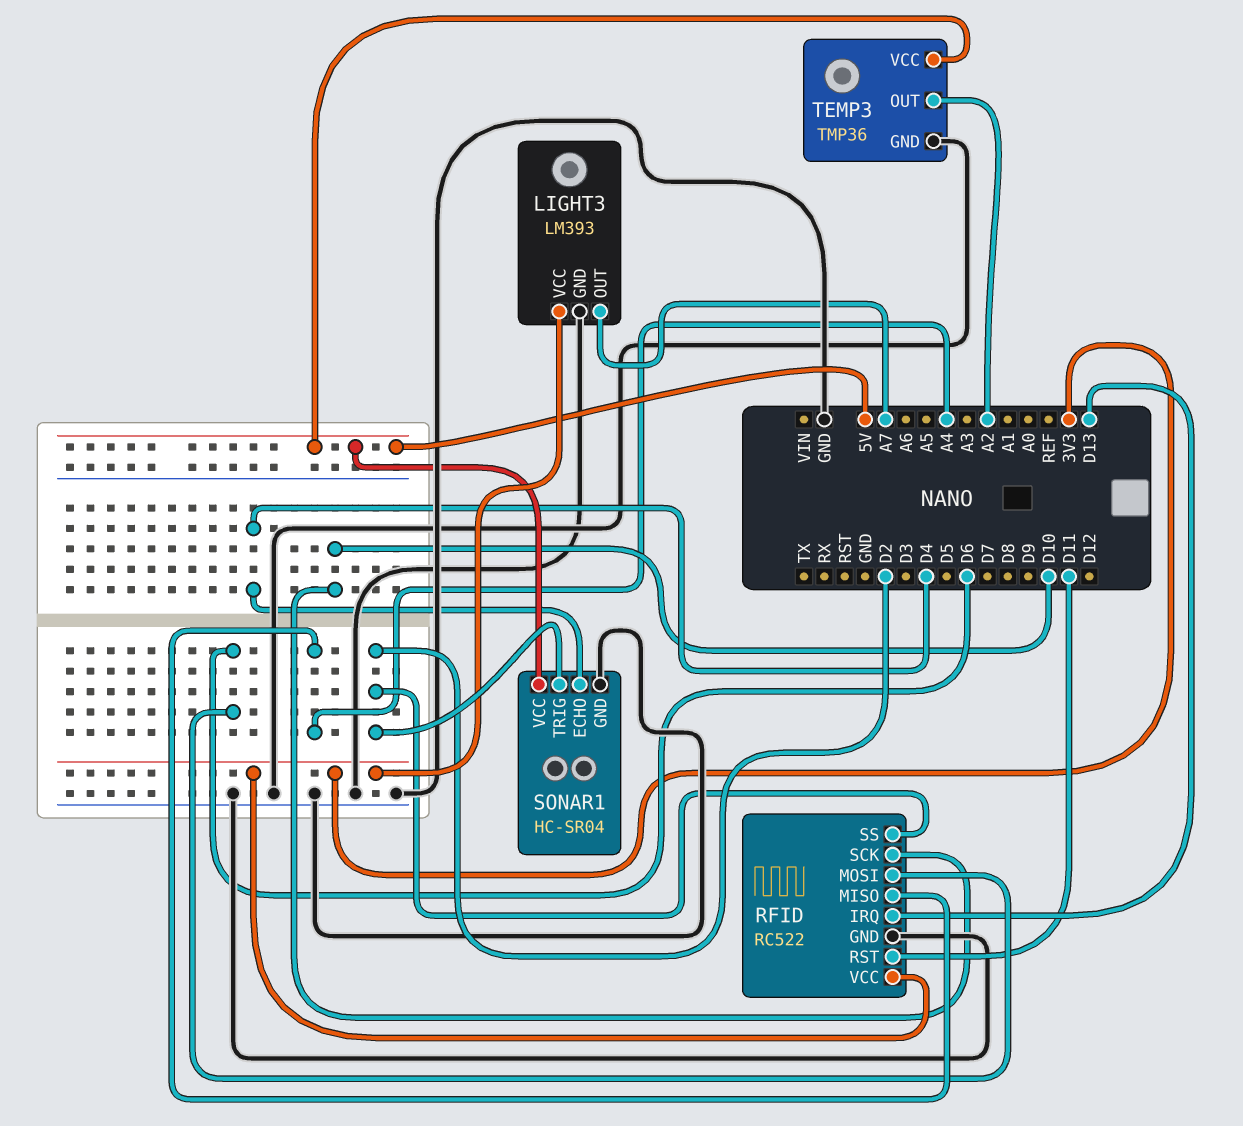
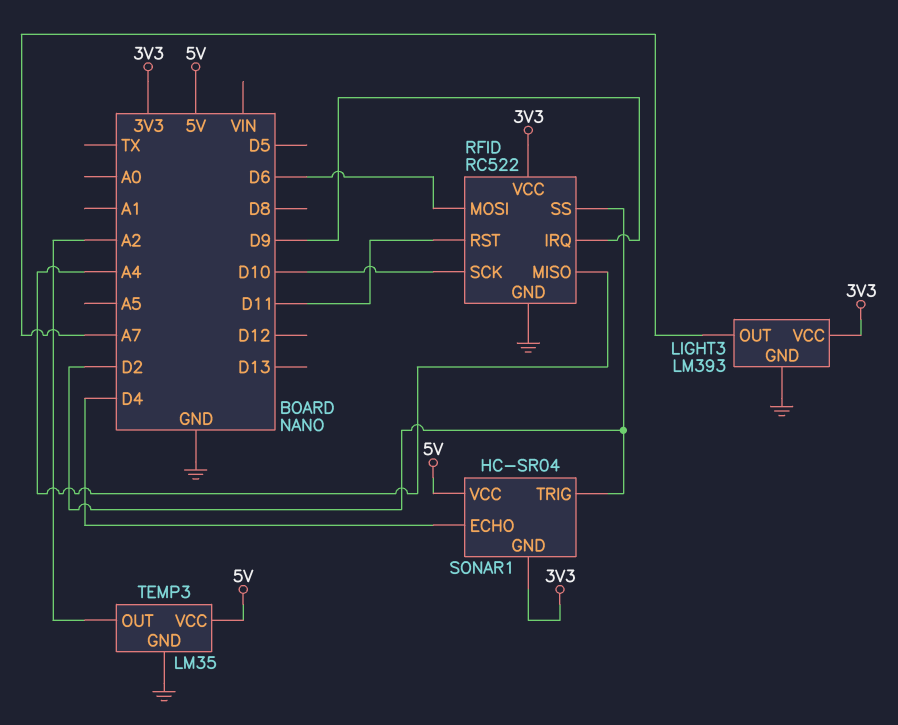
RFID pin IRQ: D13 -> D9
SONAR1 pin GND: GND -> 3V3
TEMP3: TMP36 -> LM35

